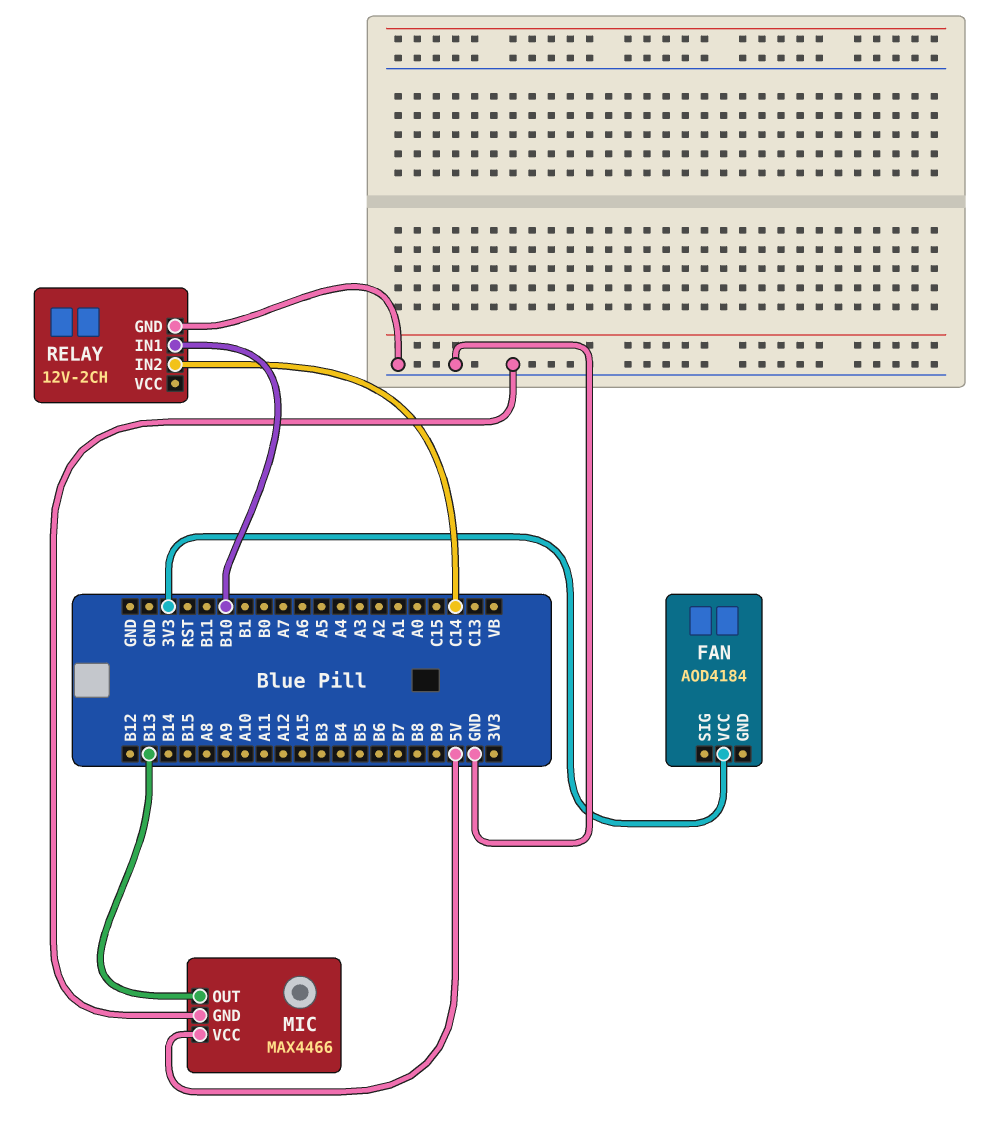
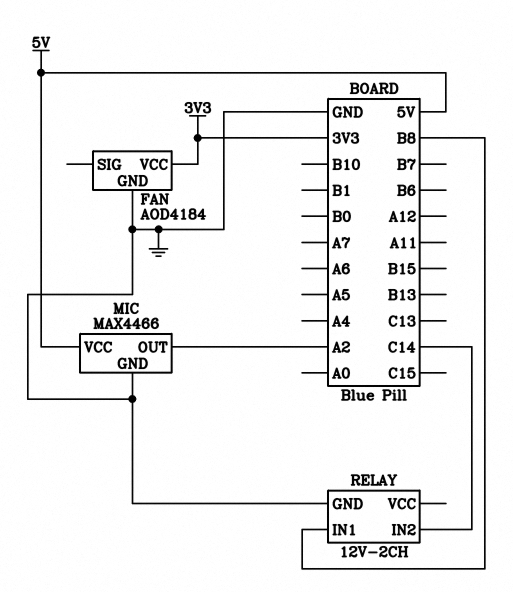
FAN pin GND: none -> GND
MIC pin OUT: B13 -> A2
RELAY pin IN1: B10 -> B8

